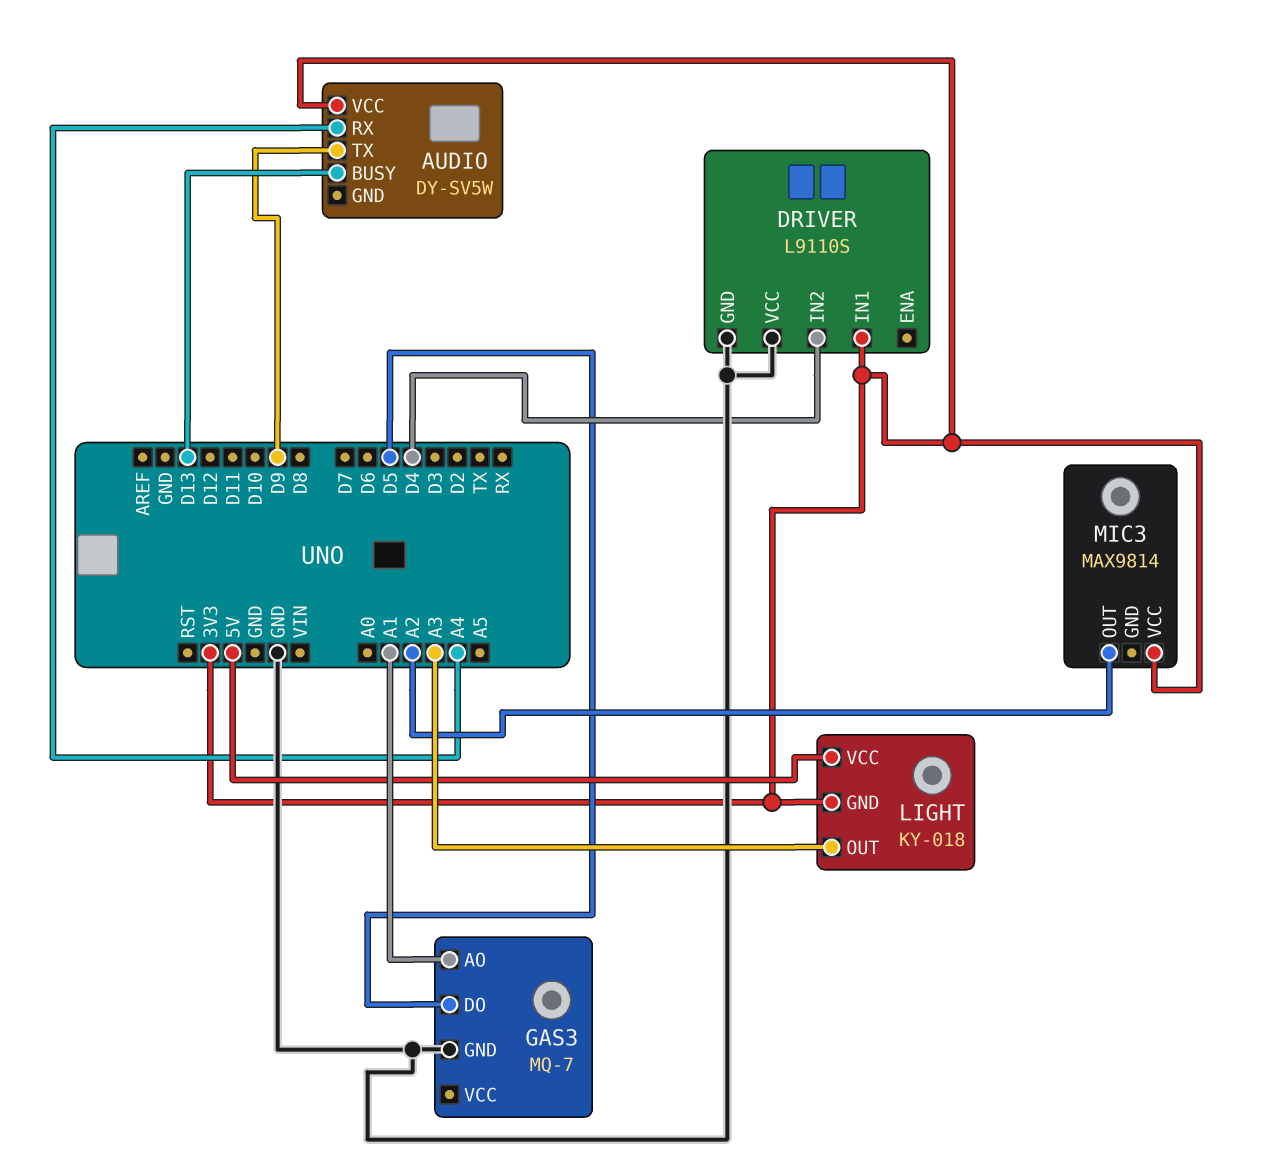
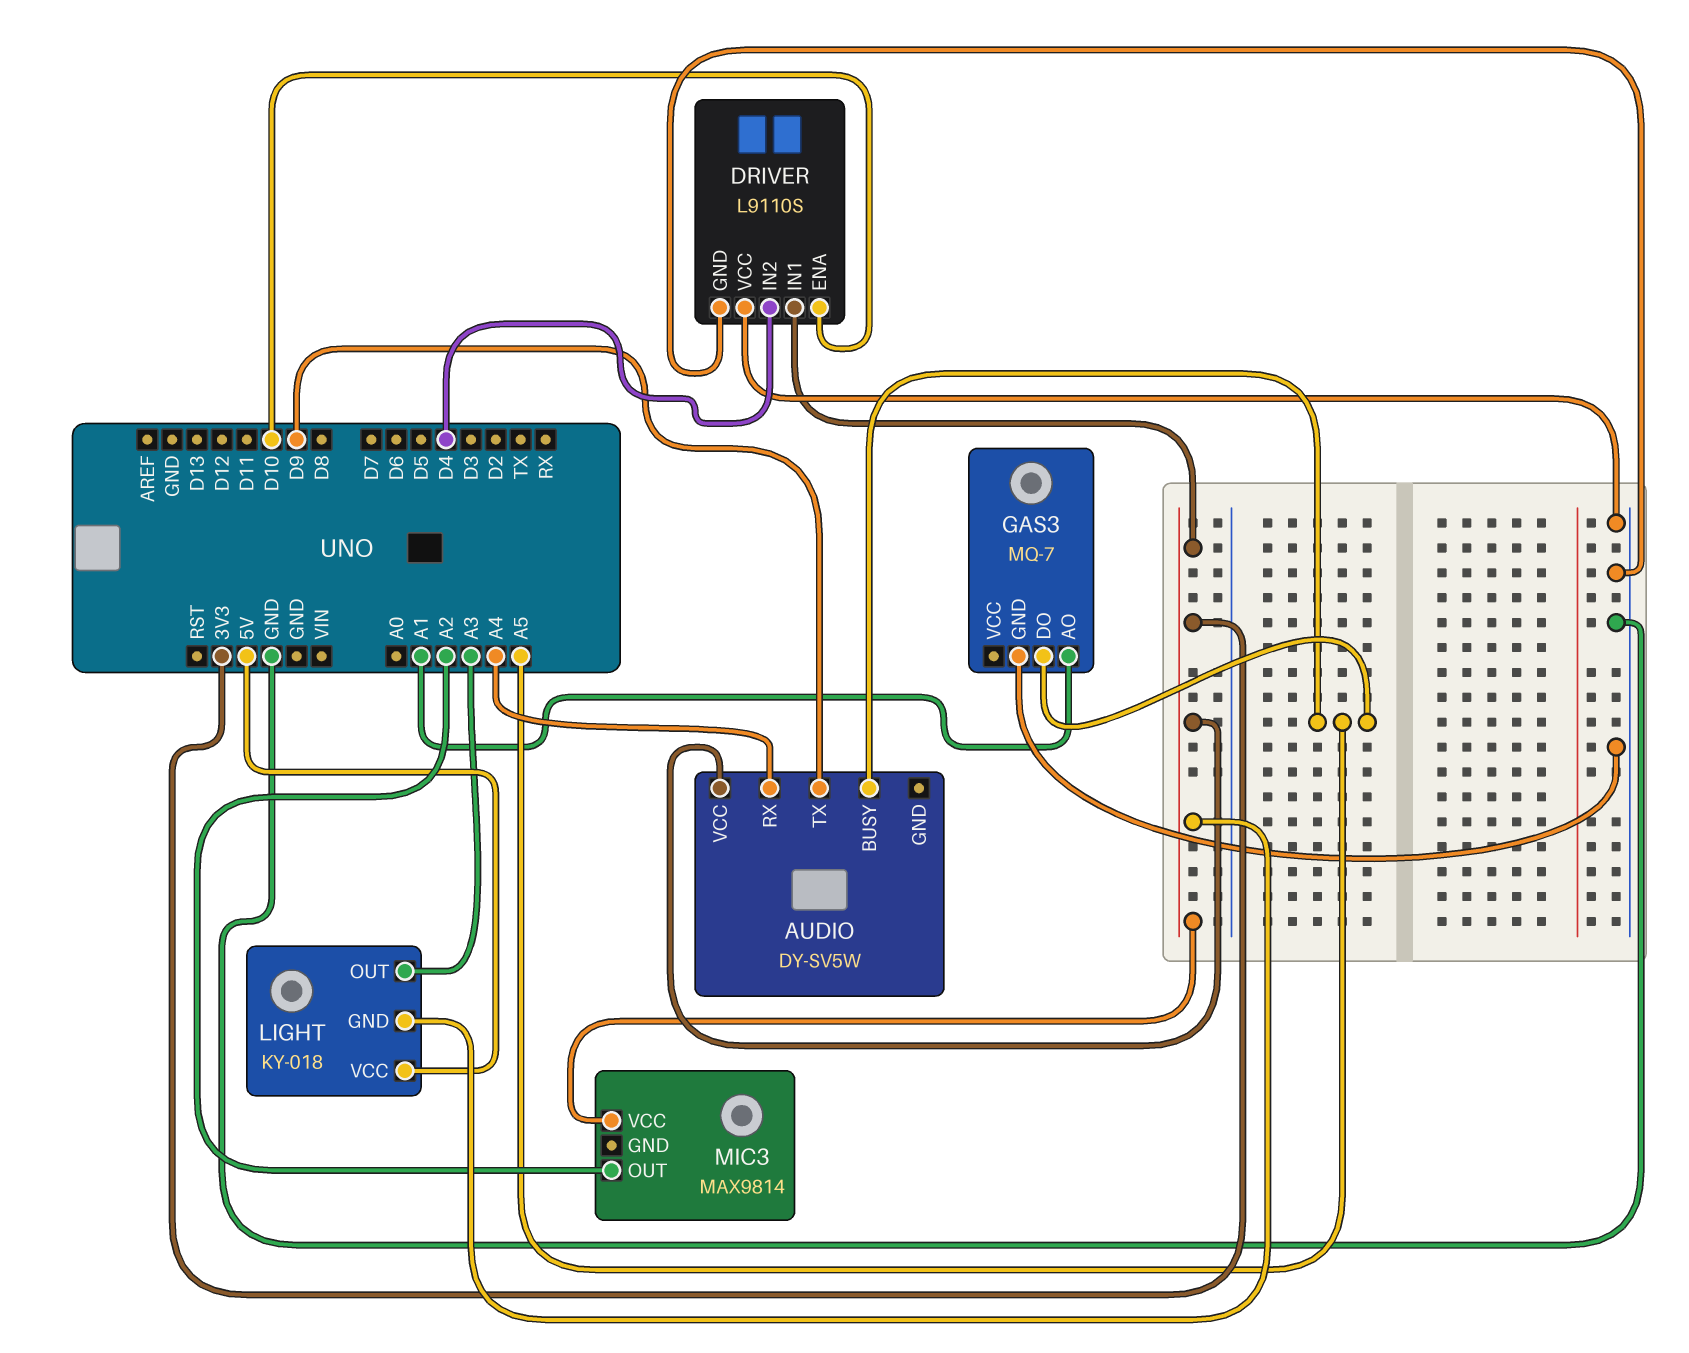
AUDIO pin BUSY: D13 -> A5
DRIVER pin ENA: none -> D10
GAS3 pin DO: D5 -> A5

